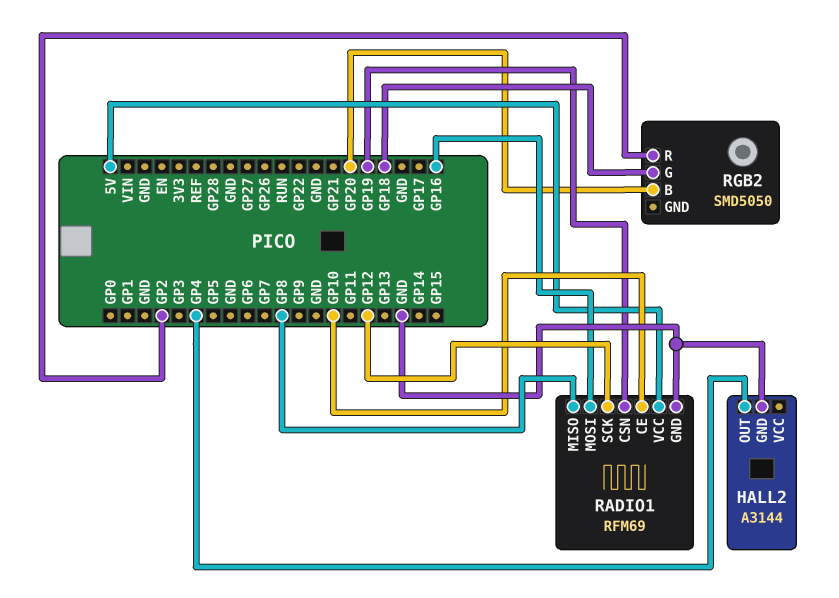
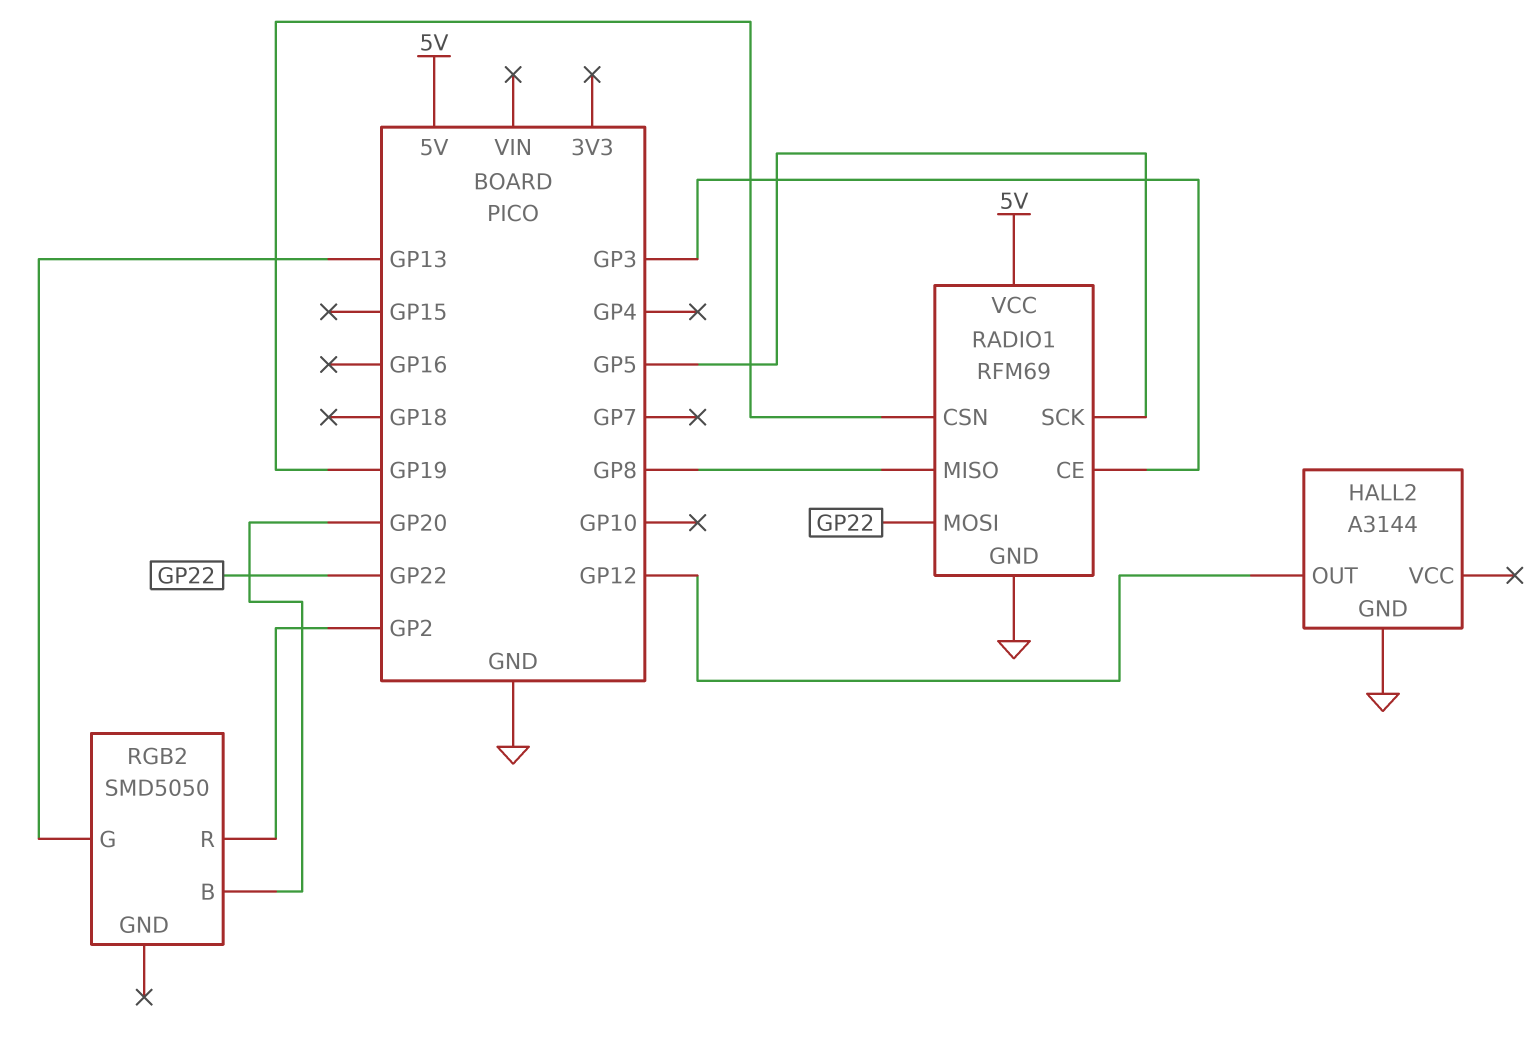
HALL2 pin OUT: GP4 -> GP12
RADIO1 pin CE: GP10 -> GP3
RADIO1 pin MOSI: GP16 -> GP22
RADIO1 pin SCK: GP12 -> GP5
RGB2 pin G: GP18 -> GP13

